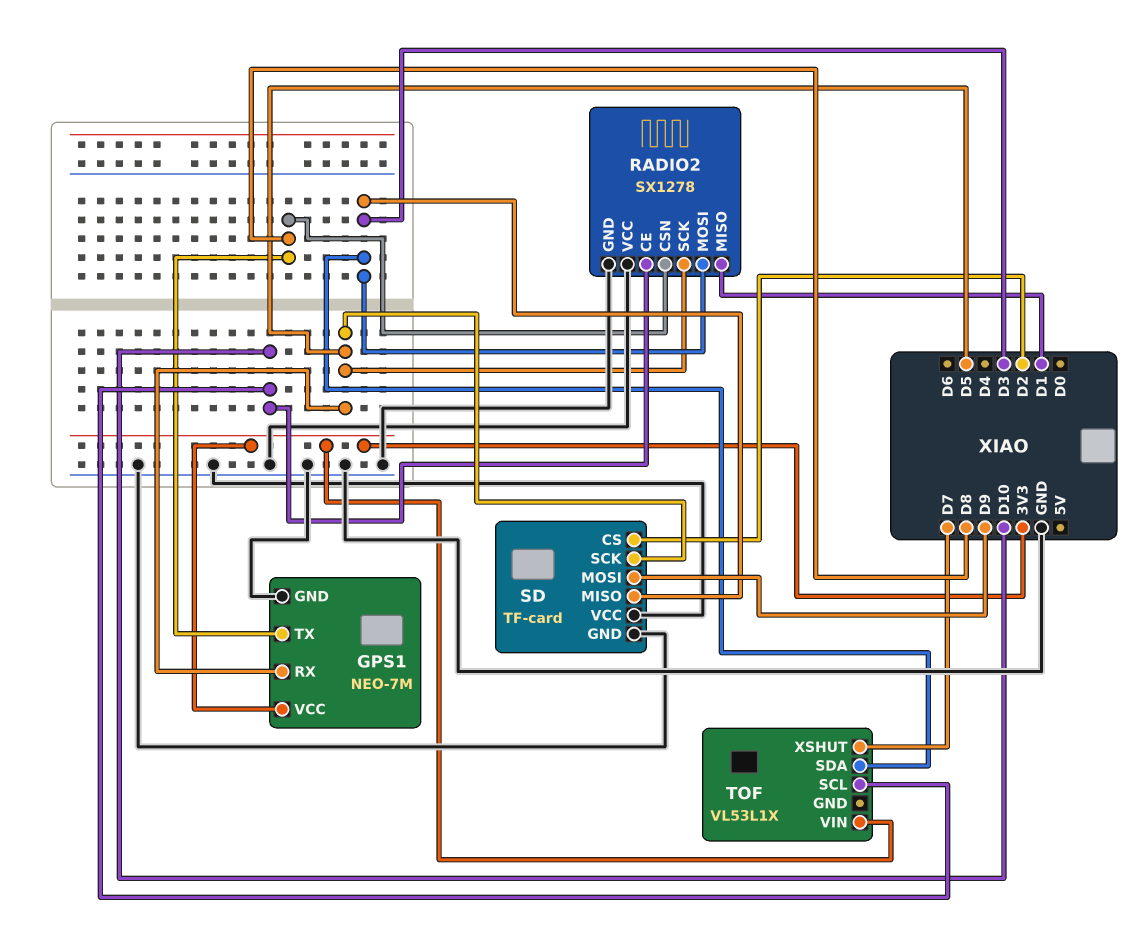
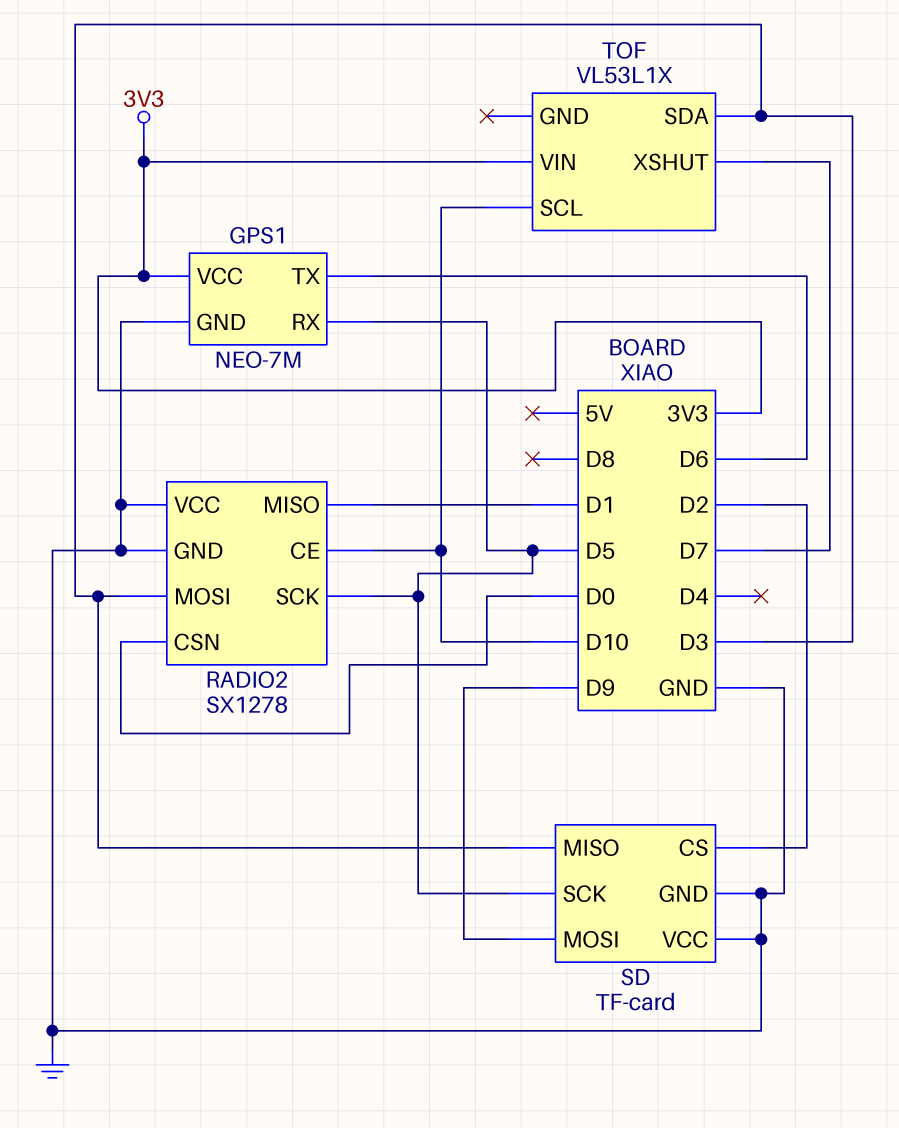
GPS1 pin TX: D8 -> D6
RADIO2 pin CSN: D8 -> D0

